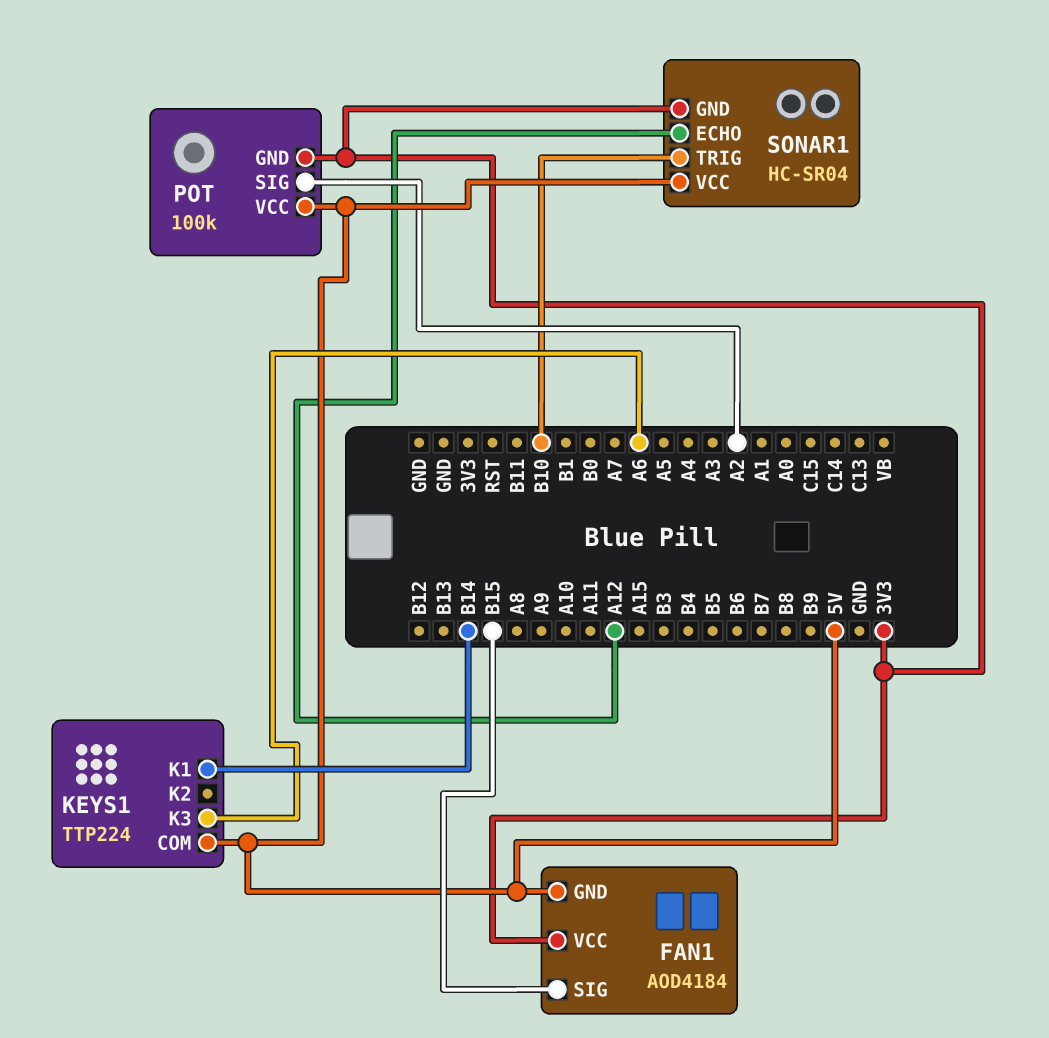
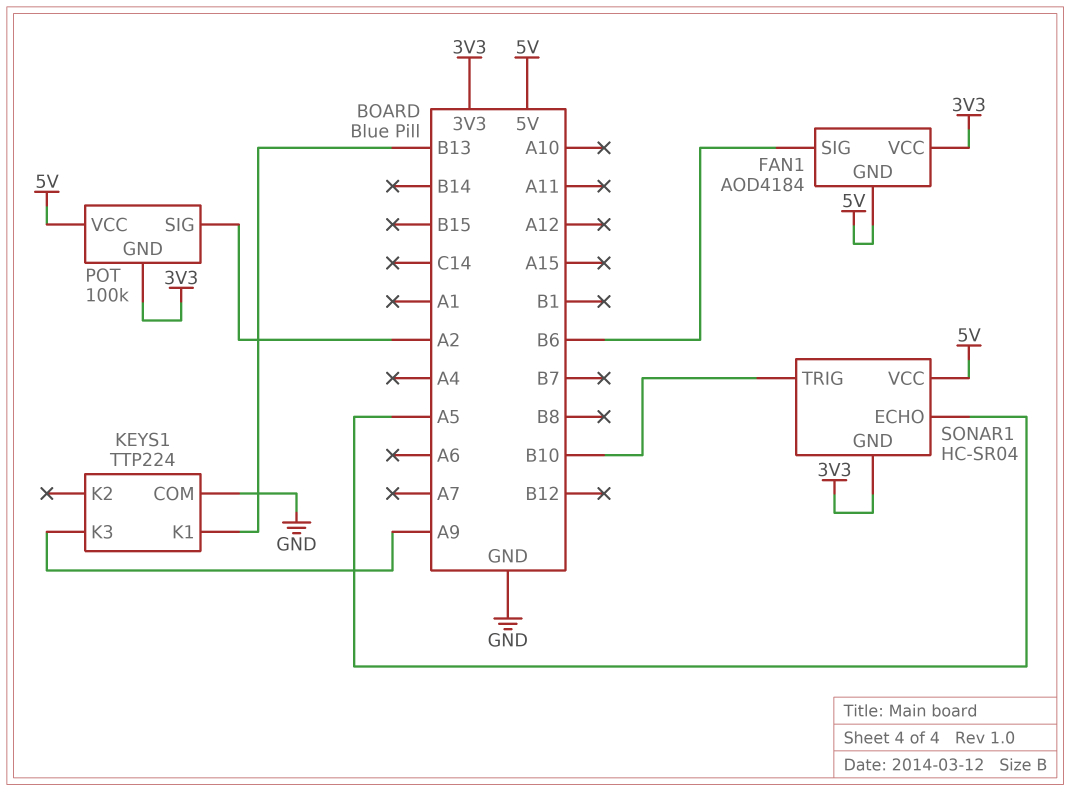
FAN1 pin SIG: B15 -> B6
KEYS1 pin COM: 5V -> GND
KEYS1 pin K1: B14 -> B13
KEYS1 pin K3: A6 -> A9
SONAR1 pin ECHO: A12 -> A5

